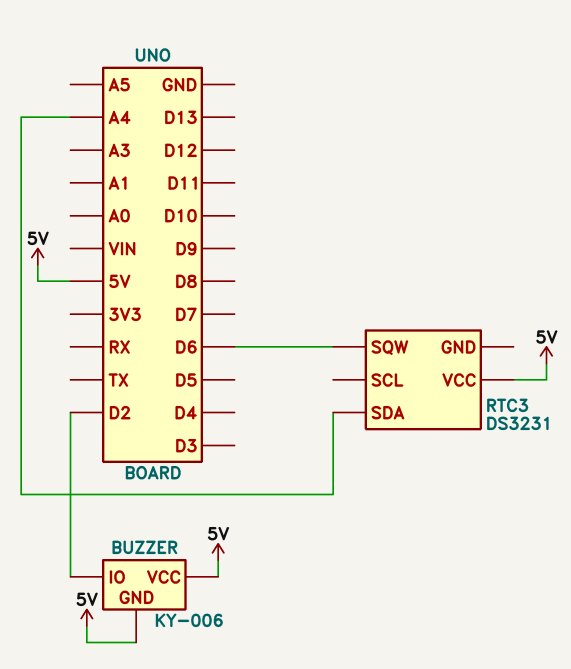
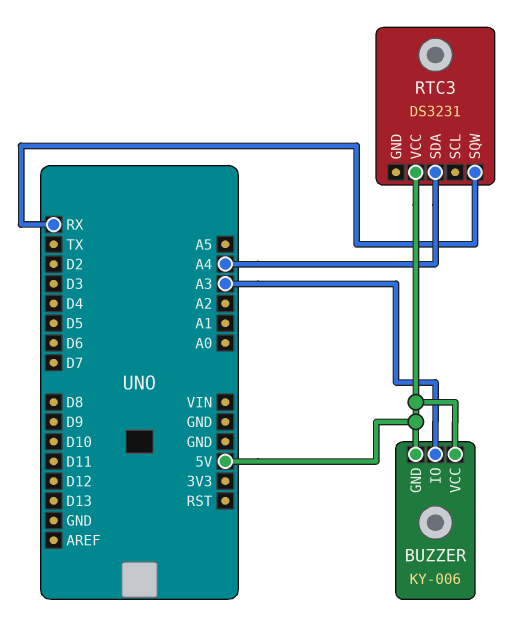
BUZZER pin IO: D2 -> A3
RTC3 pin SQW: D6 -> RX

